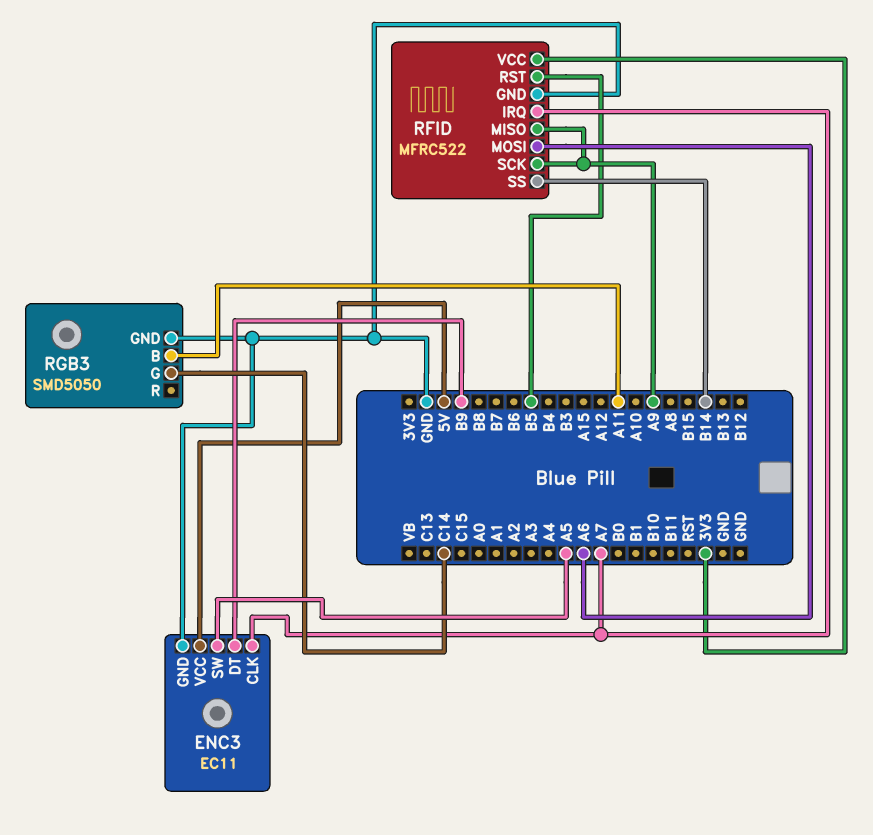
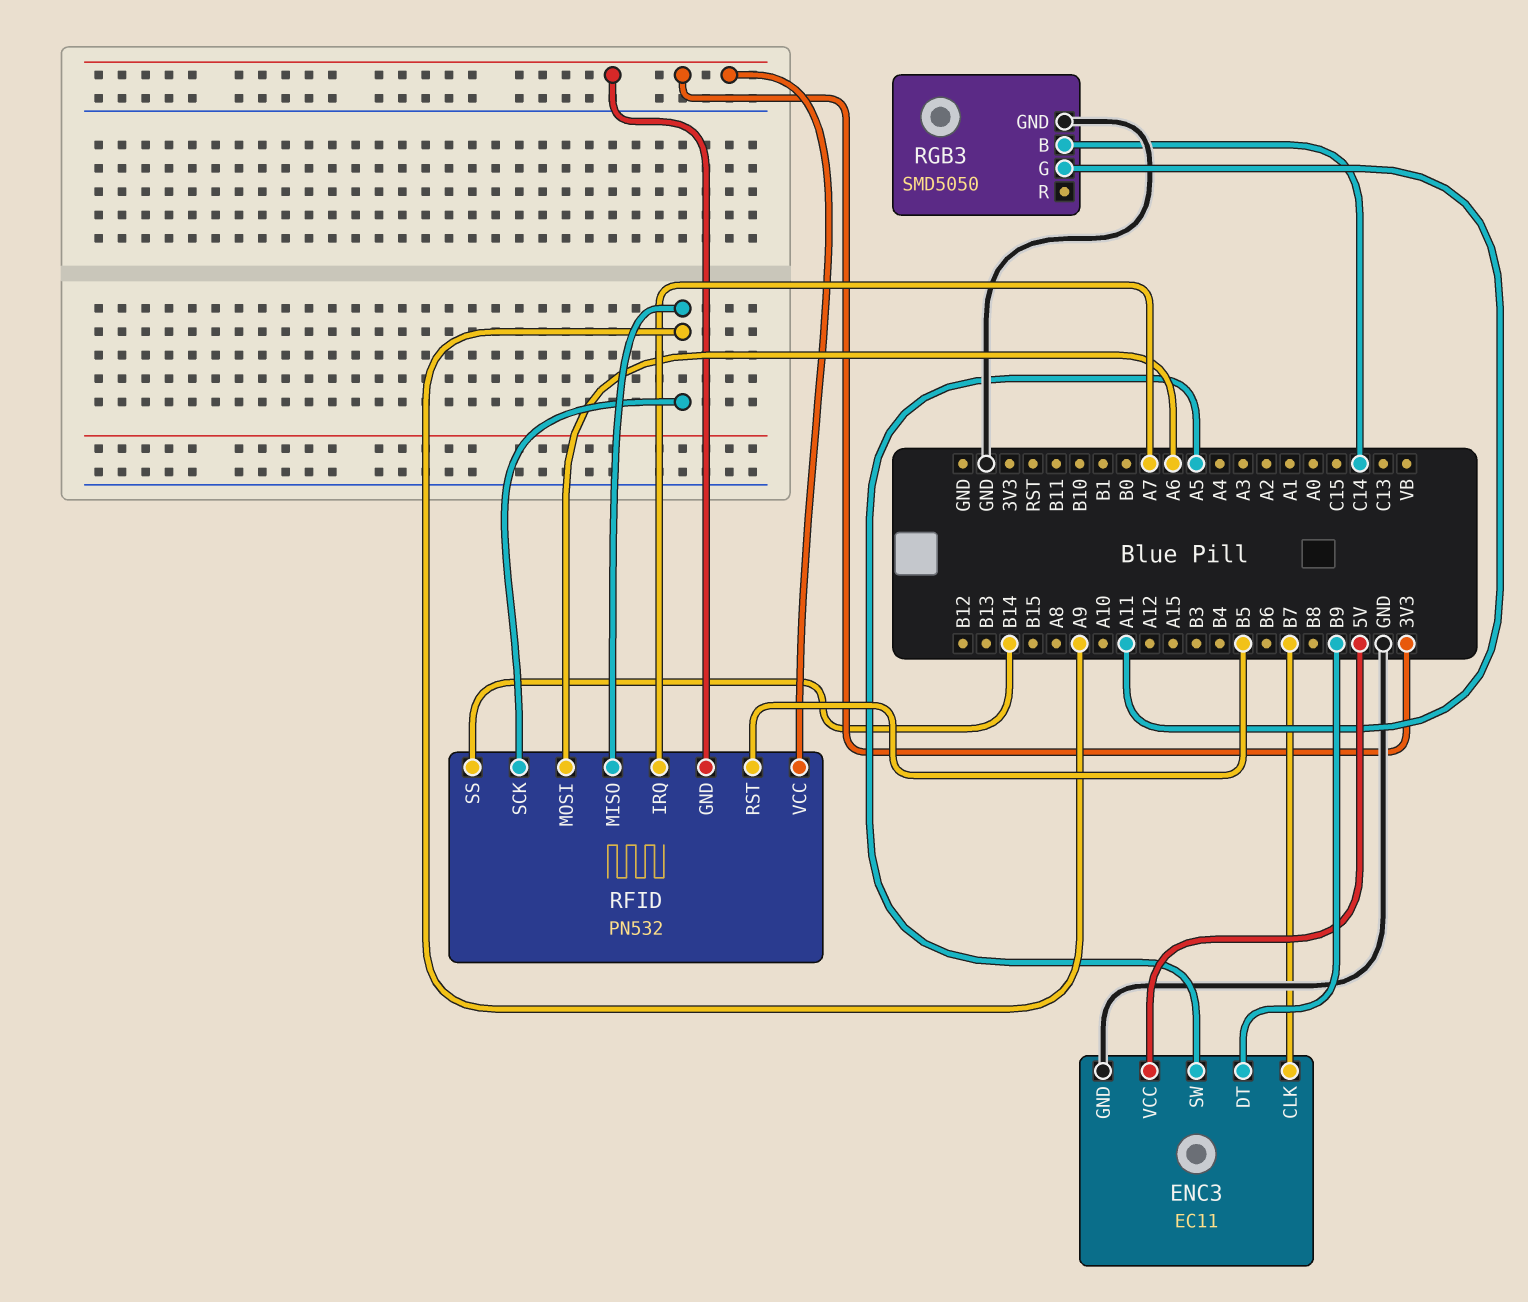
ENC3 pin CLK: A7 -> B7
RFID: MFRC522 -> PN532
RFID pin GND: GND -> 3V3
RGB3 pin B: A11 -> C14
RGB3 pin G: C14 -> A11

